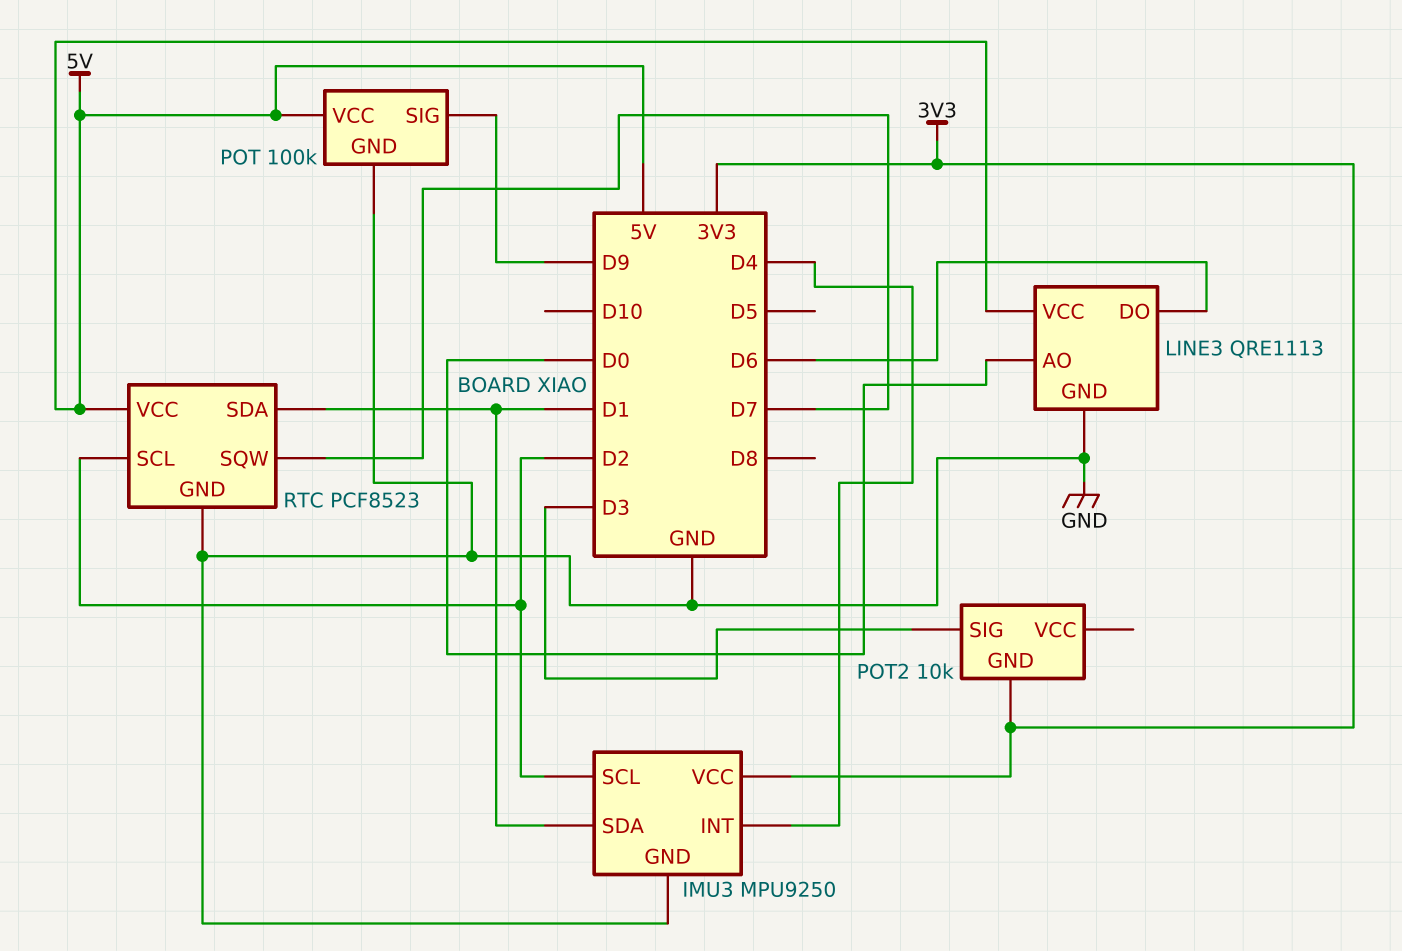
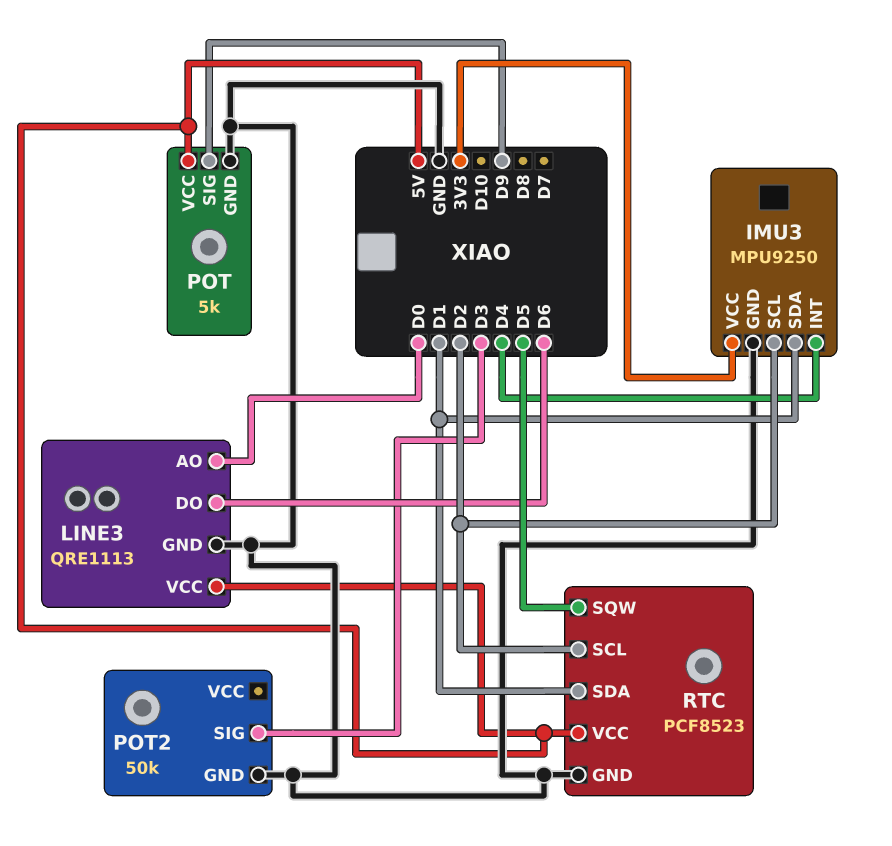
POT: 100k -> 5k
POT2: 10k -> 50k
POT2 pin GND: 3V3 -> GND
RTC pin SQW: D7 -> D5

